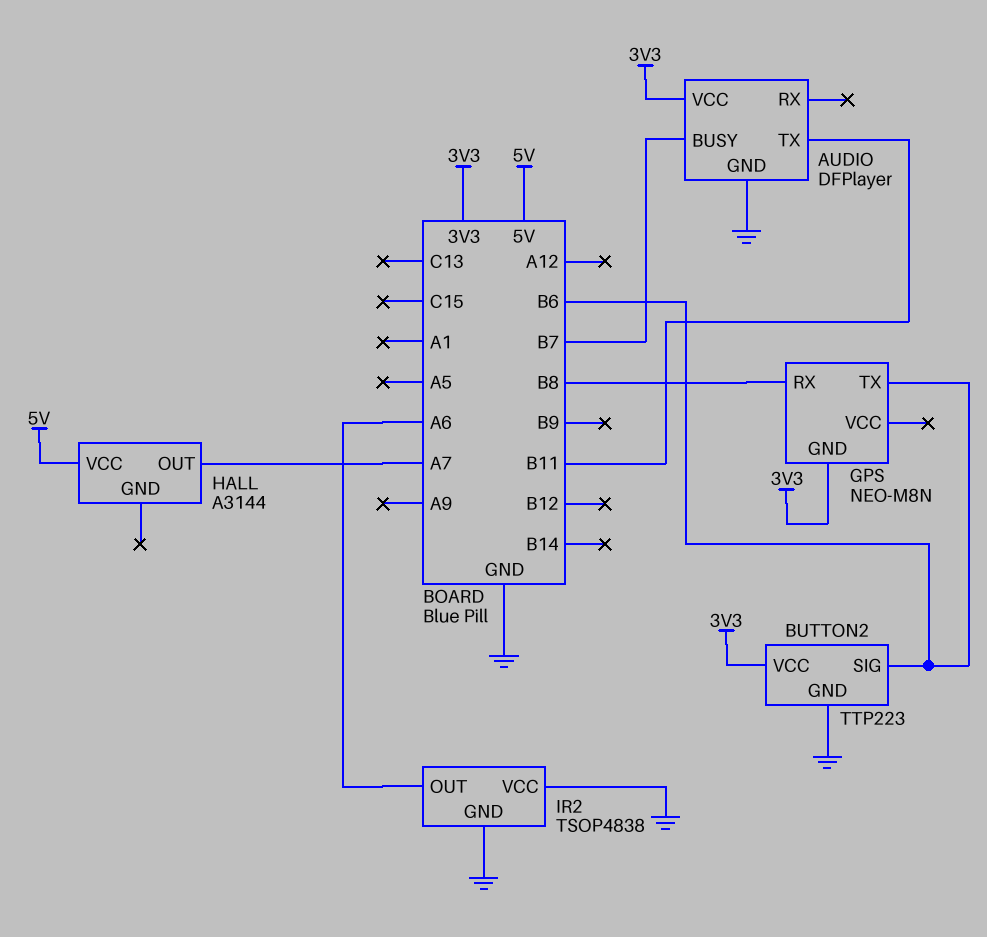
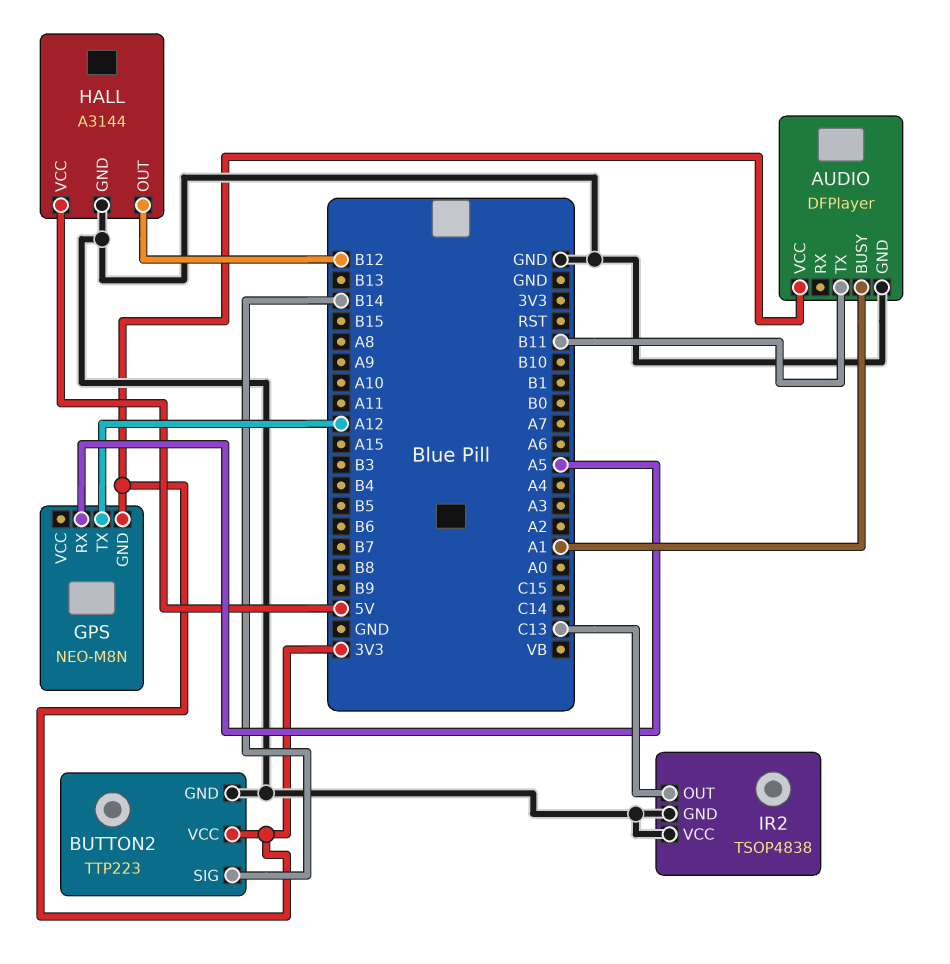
AUDIO pin BUSY: B7 -> A1
BUTTON2 pin SIG: B6 -> B14
GPS pin RX: B8 -> A5
GPS pin TX: B6 -> A12
HALL pin GND: none -> GND
HALL pin OUT: A7 -> B12
IR2 pin OUT: A6 -> C13

